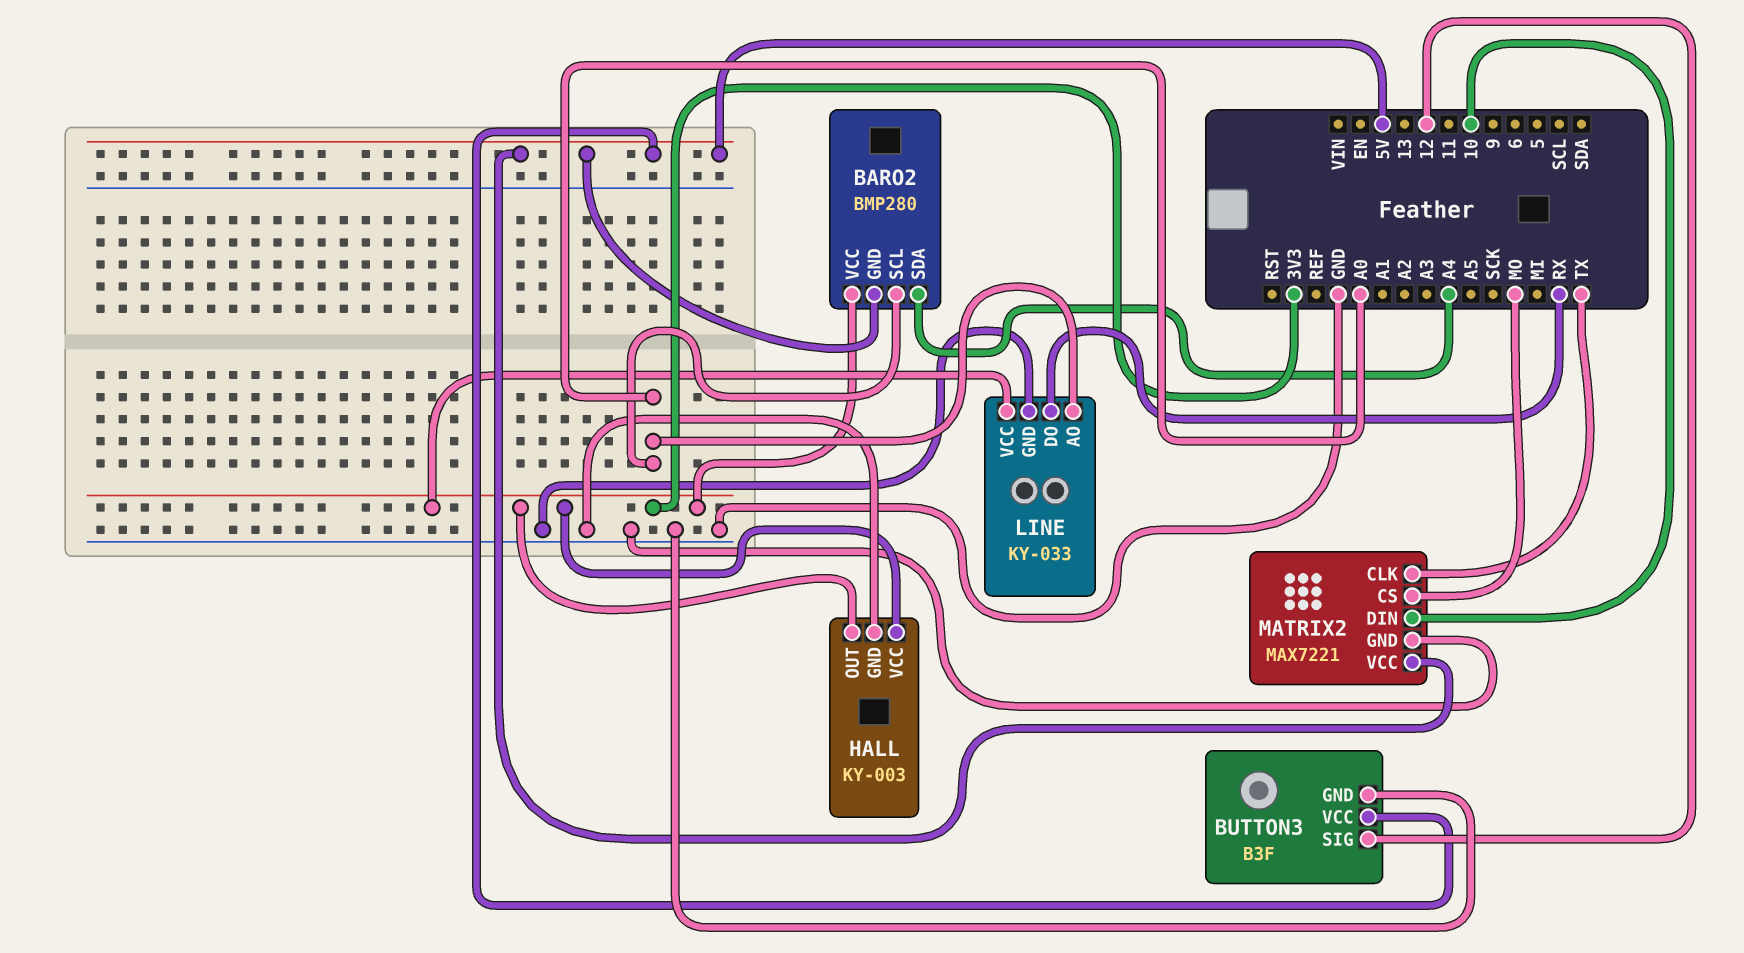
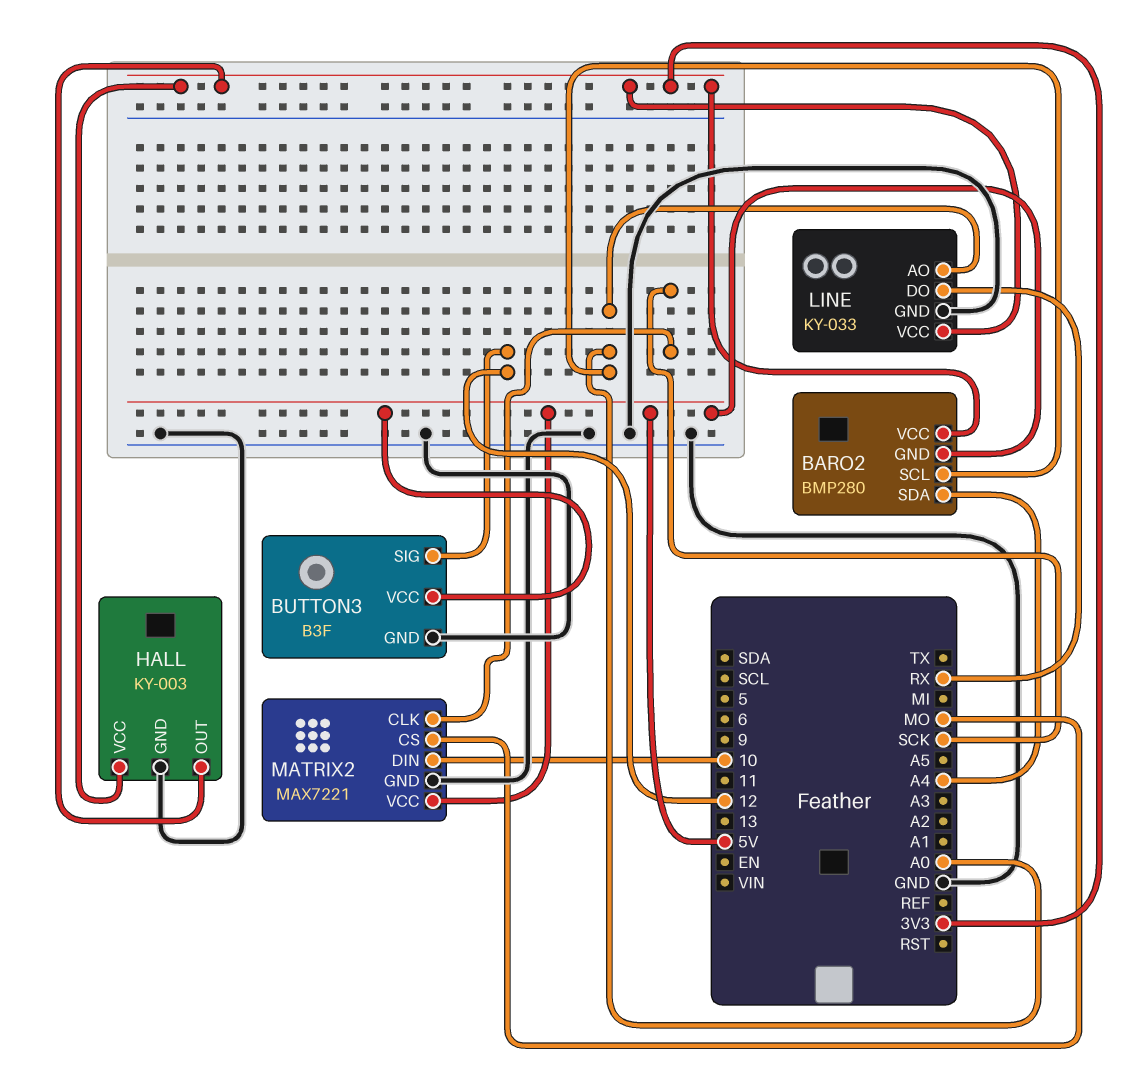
MATRIX2 pin CLK: TX -> SCK

